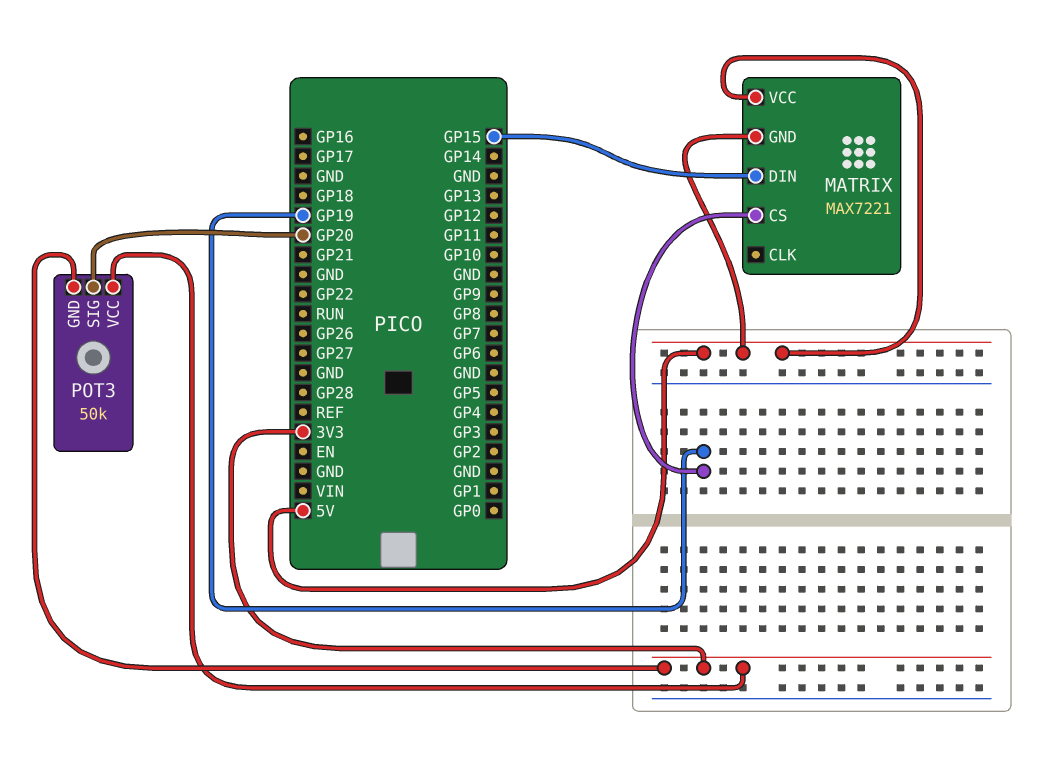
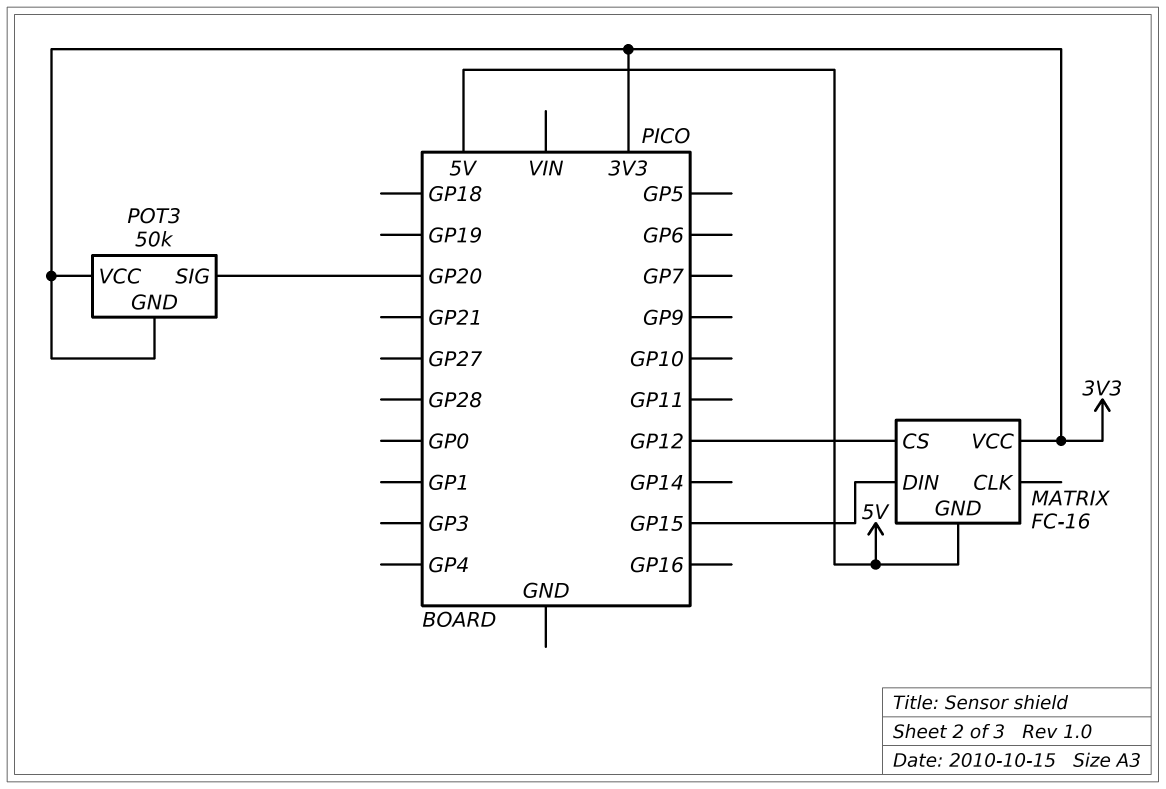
MATRIX: MAX7221 -> FC-16
MATRIX pin CS: GP19 -> GP12
MATRIX pin VCC: 5V -> 3V3

